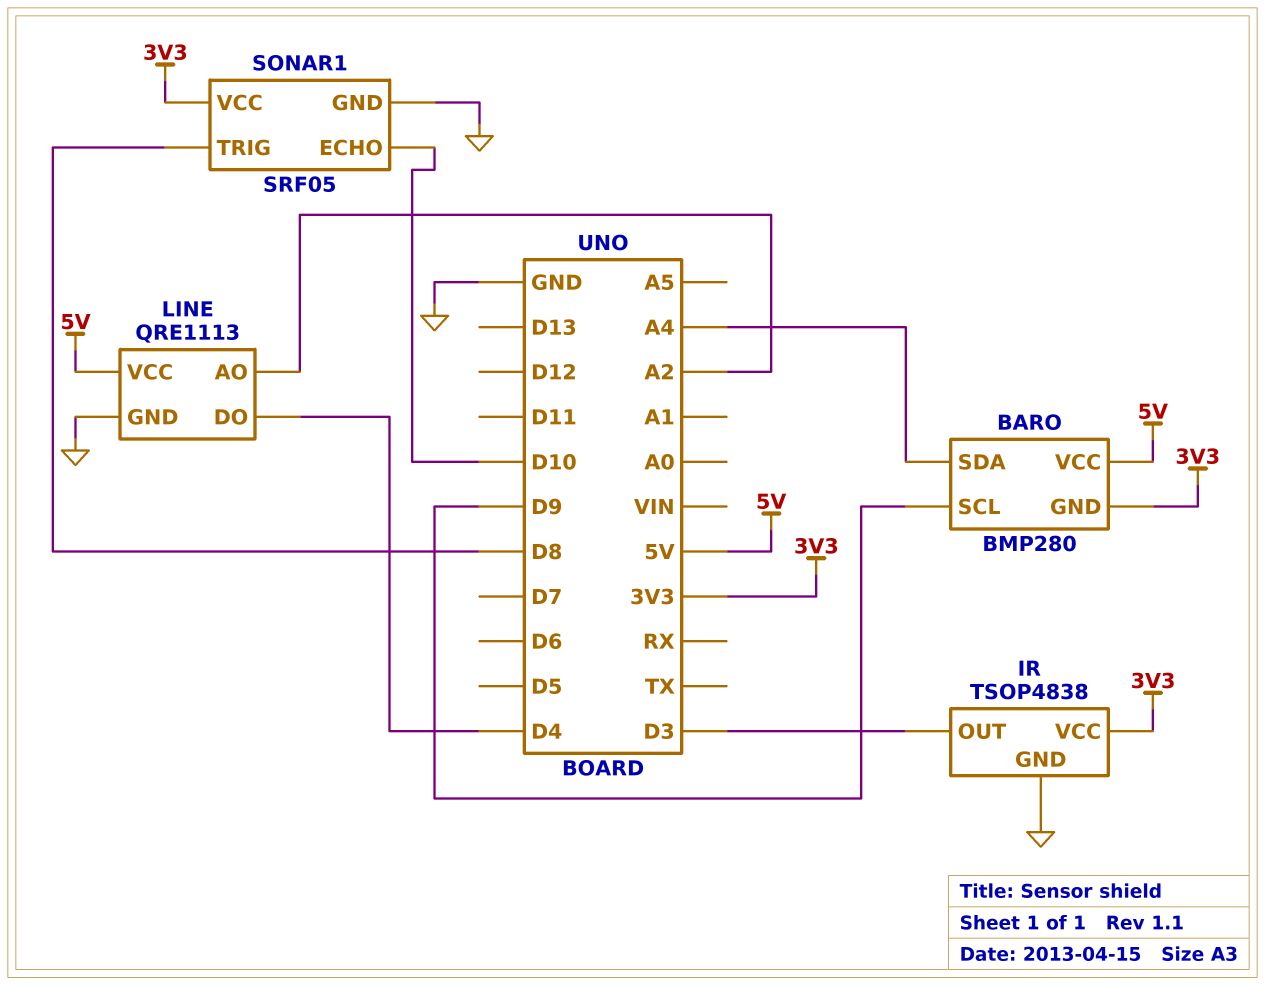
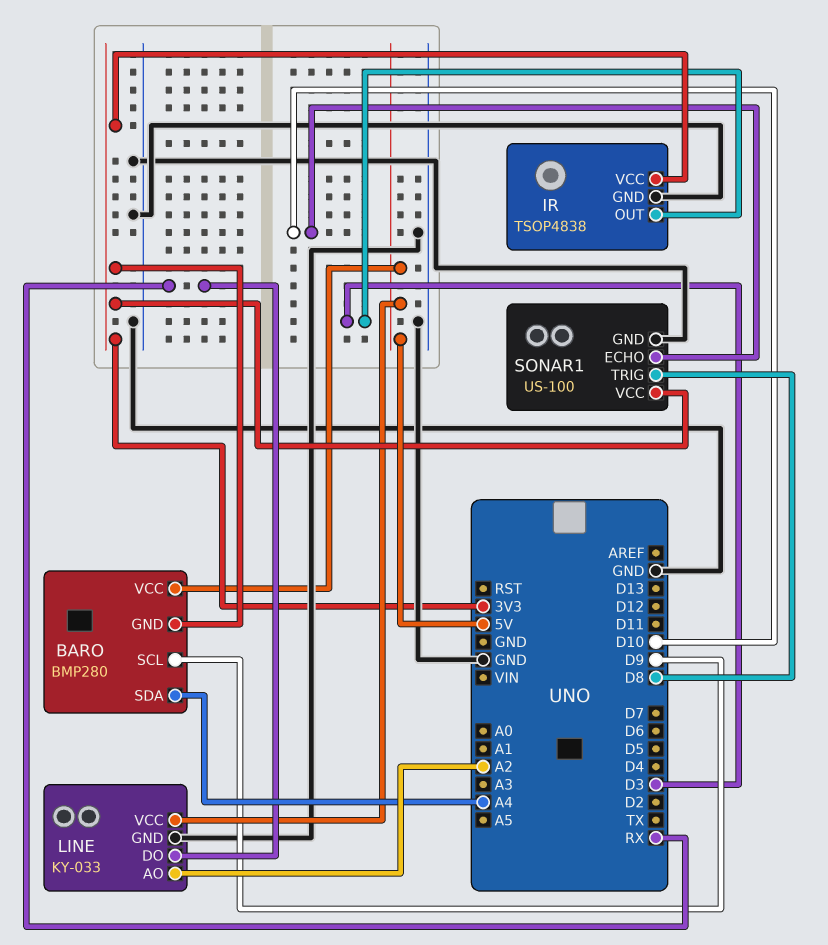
LINE: QRE1113 -> KY-033
LINE pin DO: D4 -> RX
SONAR1: SRF05 -> US-100

